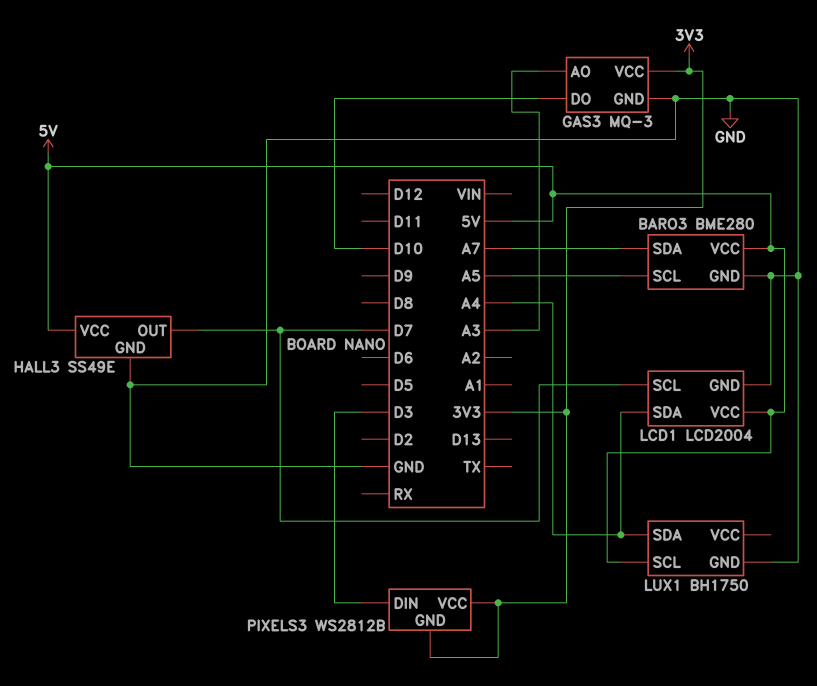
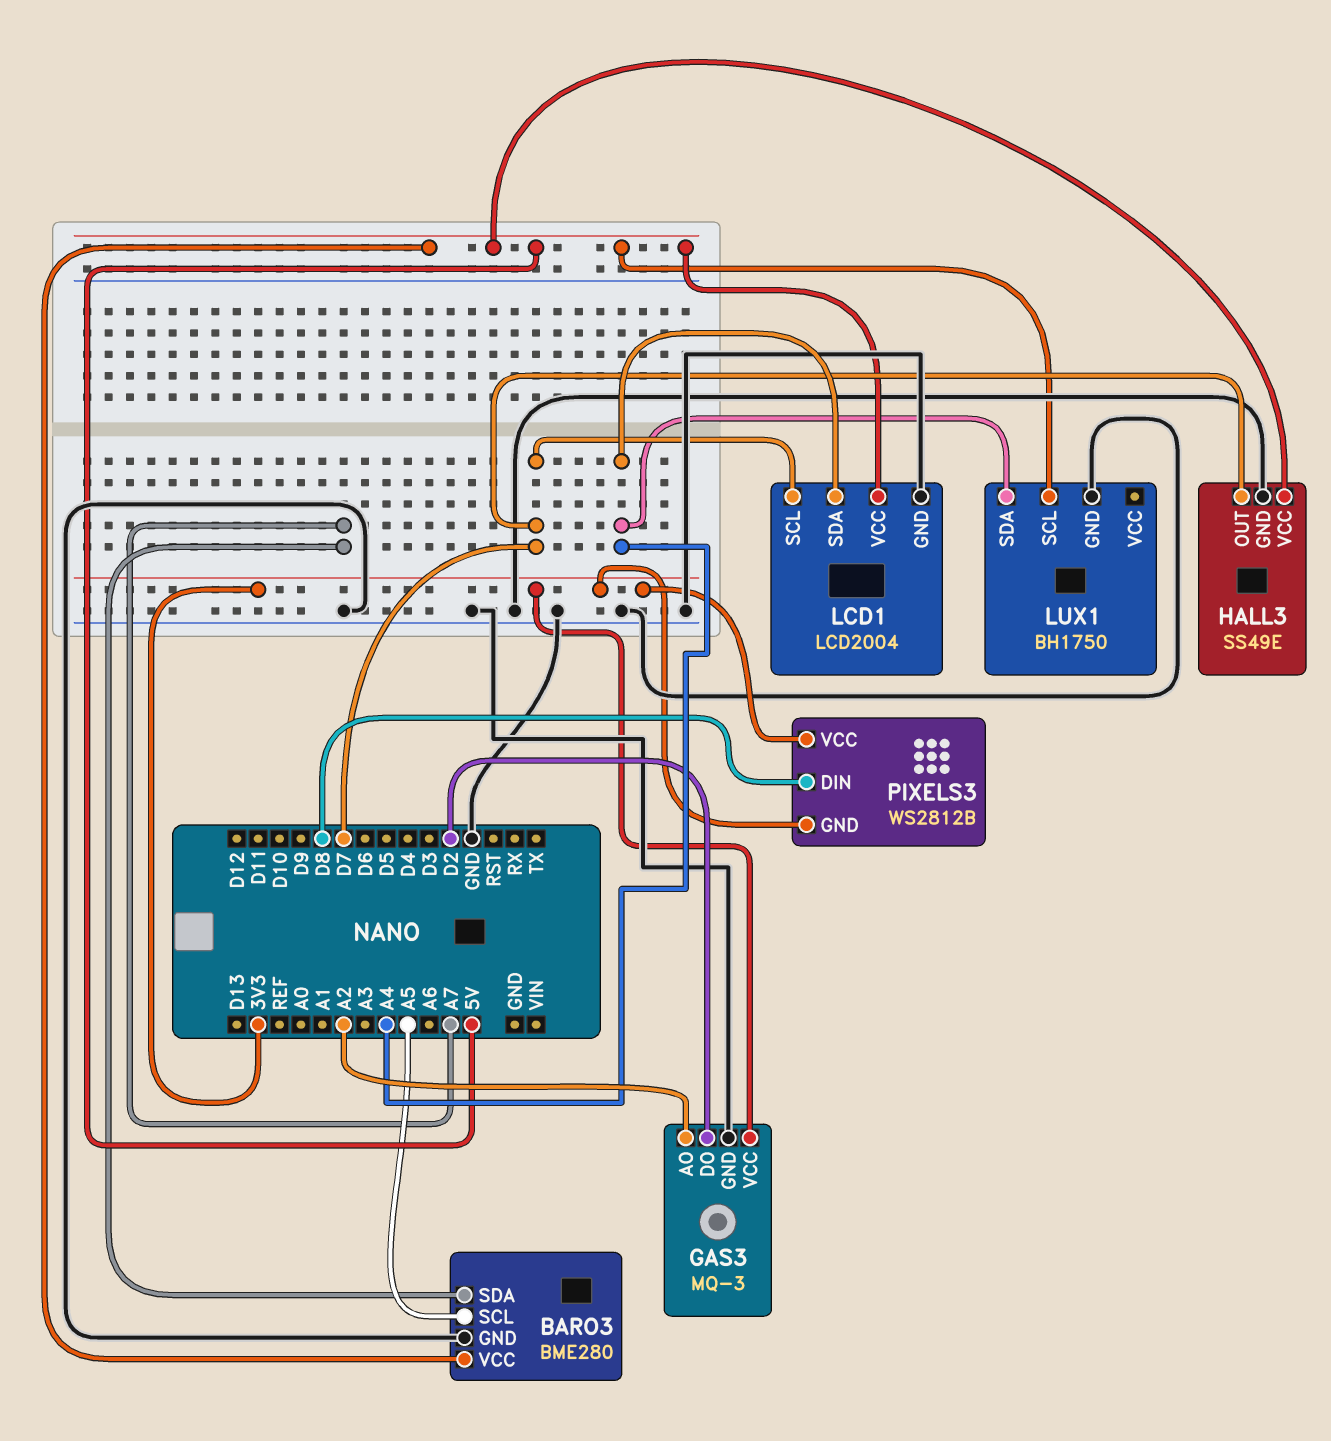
GAS3 pin AO: A3 -> A2
GAS3 pin DO: D10 -> D2
PIXELS3 pin DIN: D3 -> D8

